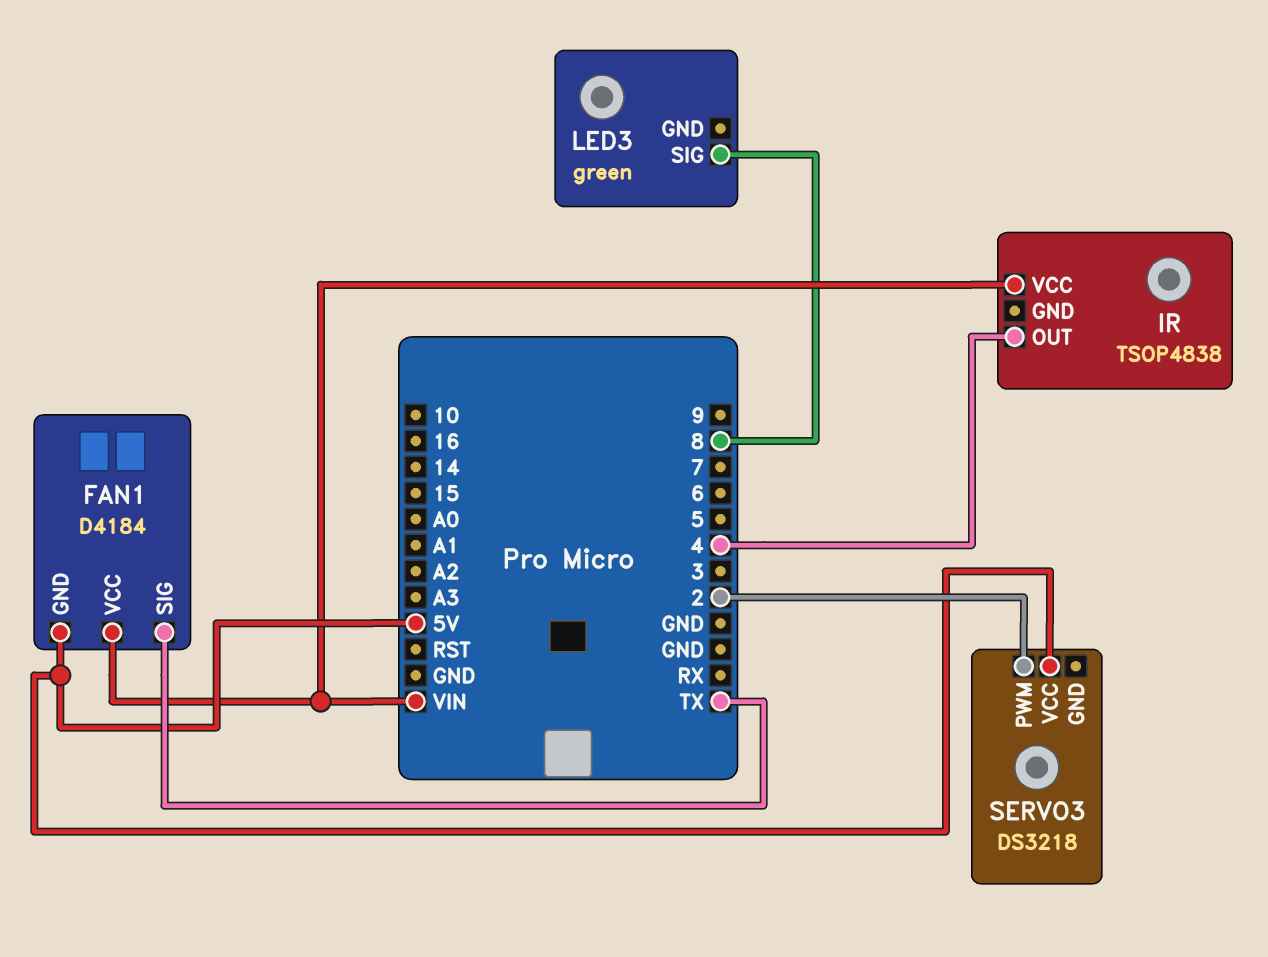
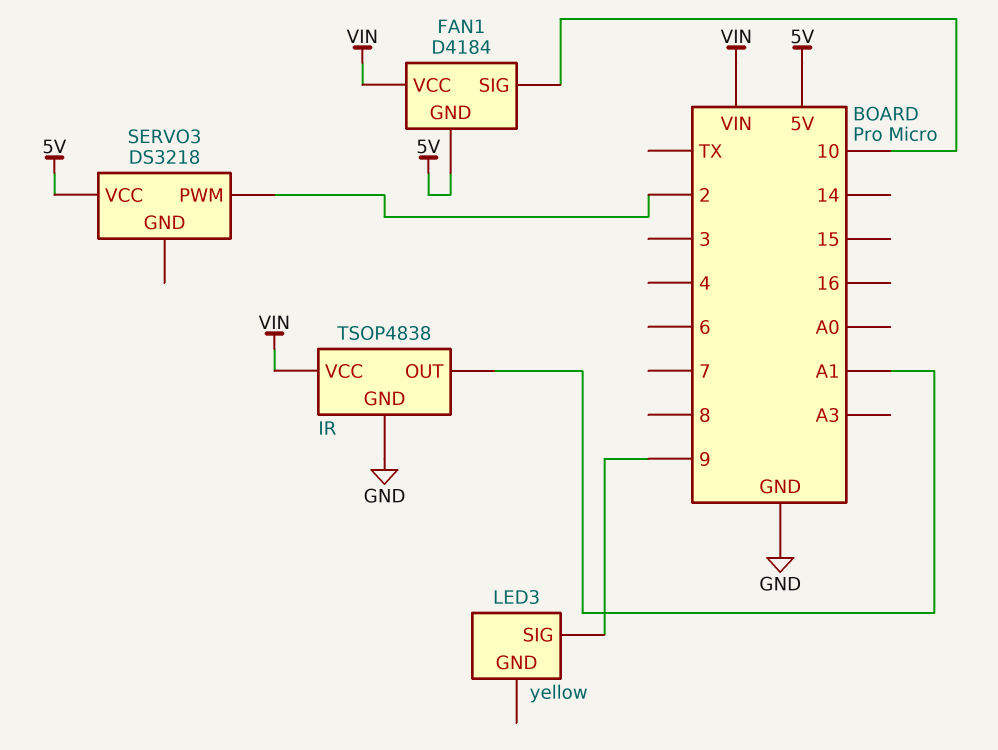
FAN1 pin SIG: TX -> 10
IR pin GND: none -> GND
IR pin OUT: 4 -> A1
LED3: green -> yellow
LED3 pin SIG: 8 -> 9

